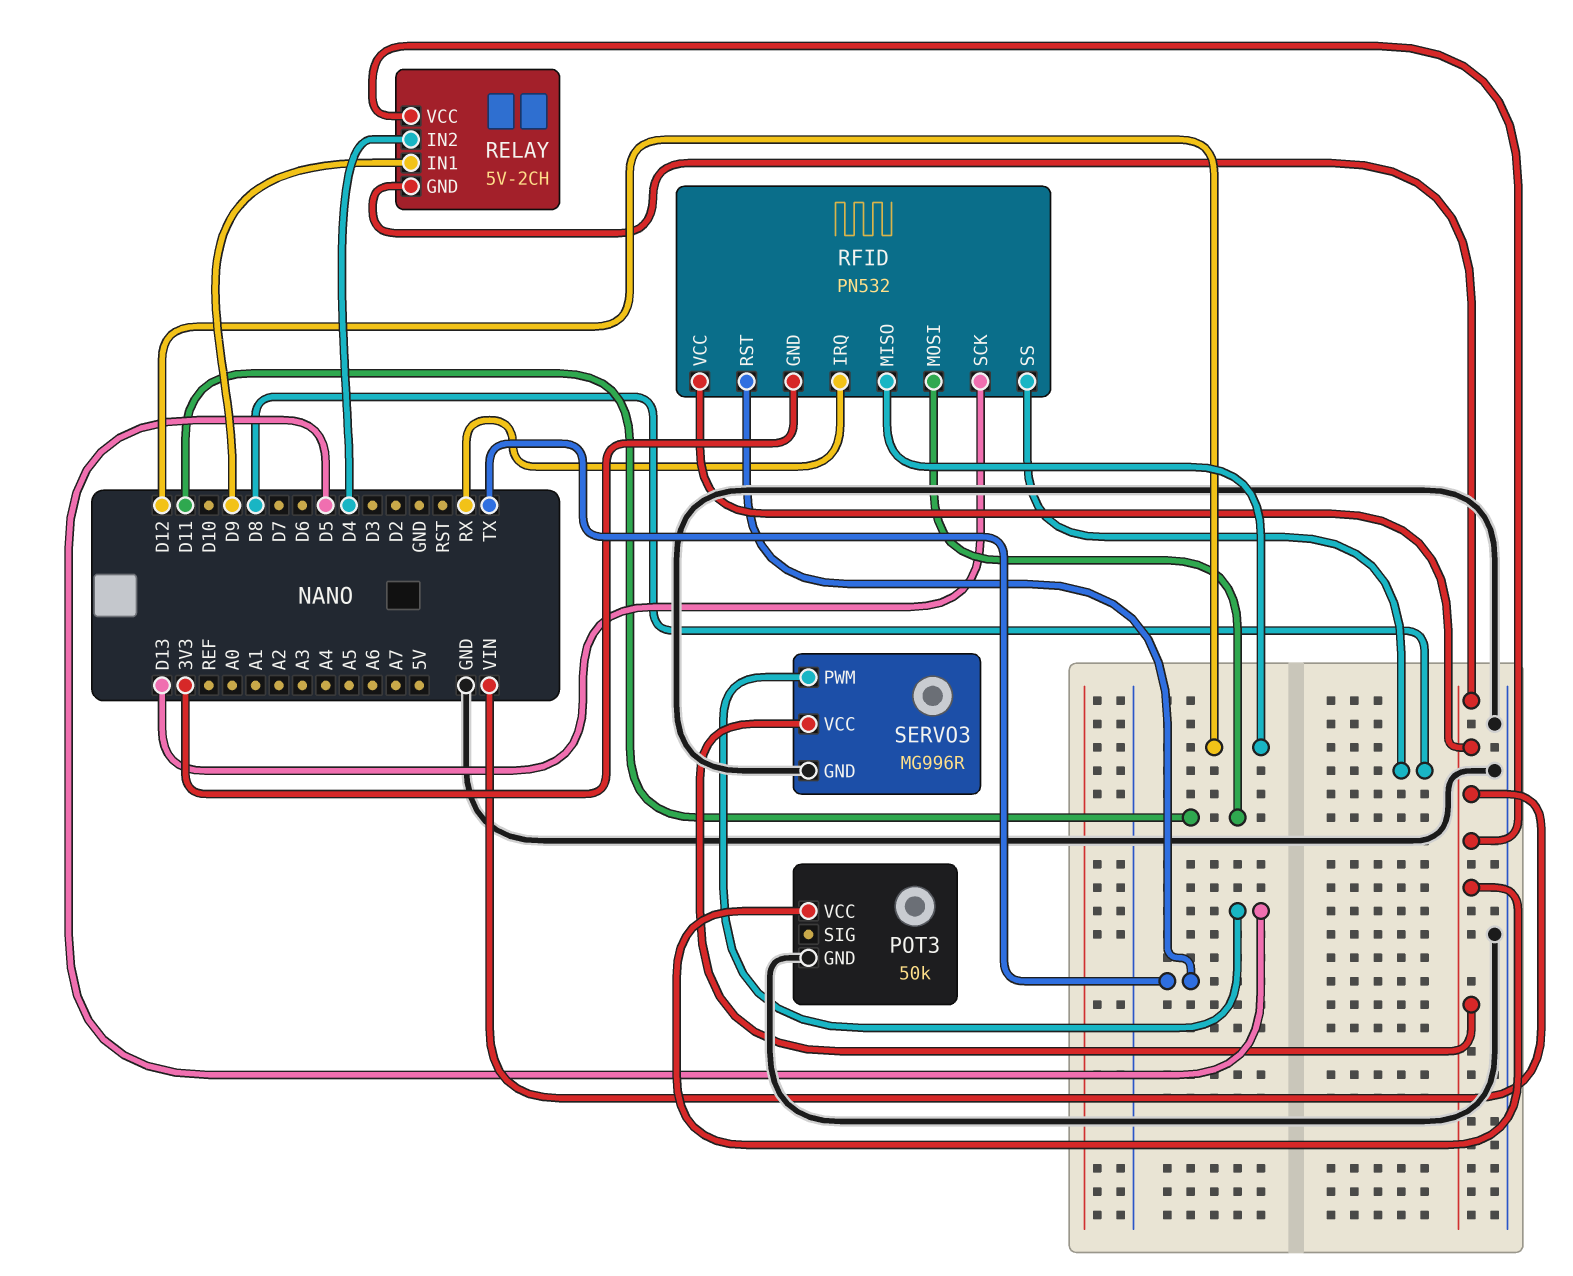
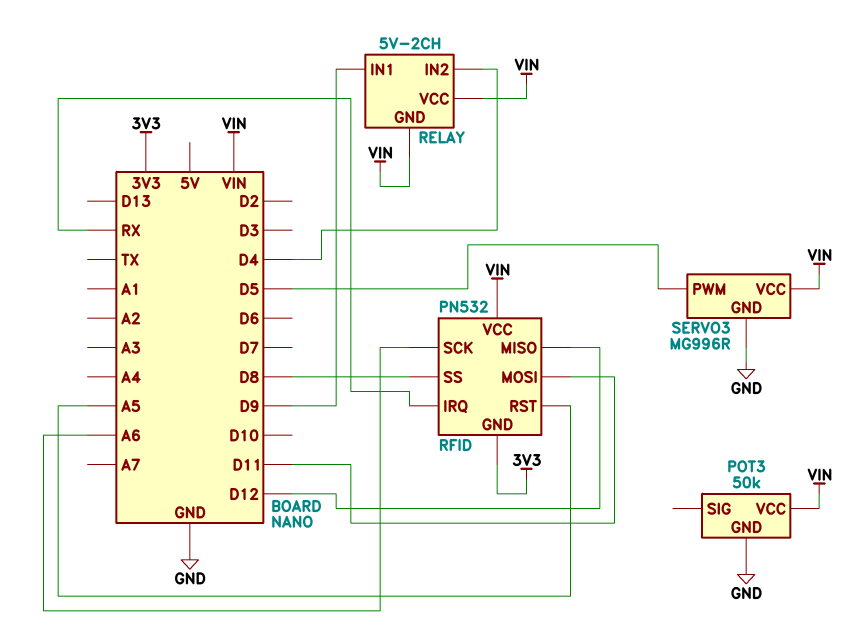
RFID pin RST: TX -> A5
RFID pin SCK: D13 -> A6

